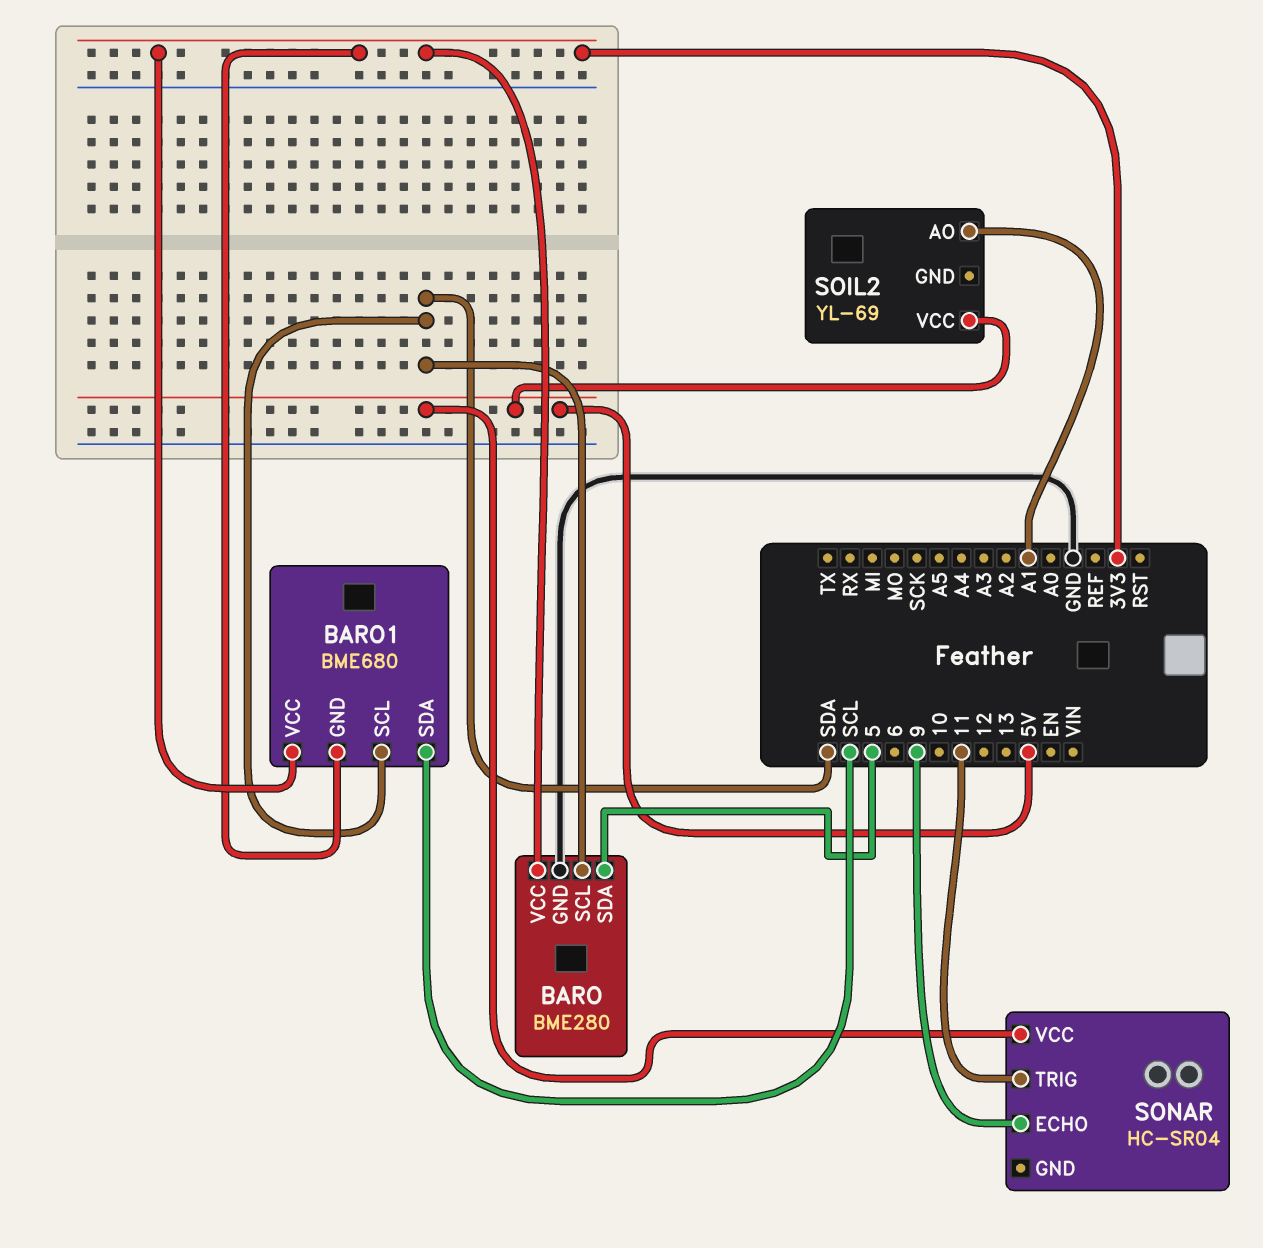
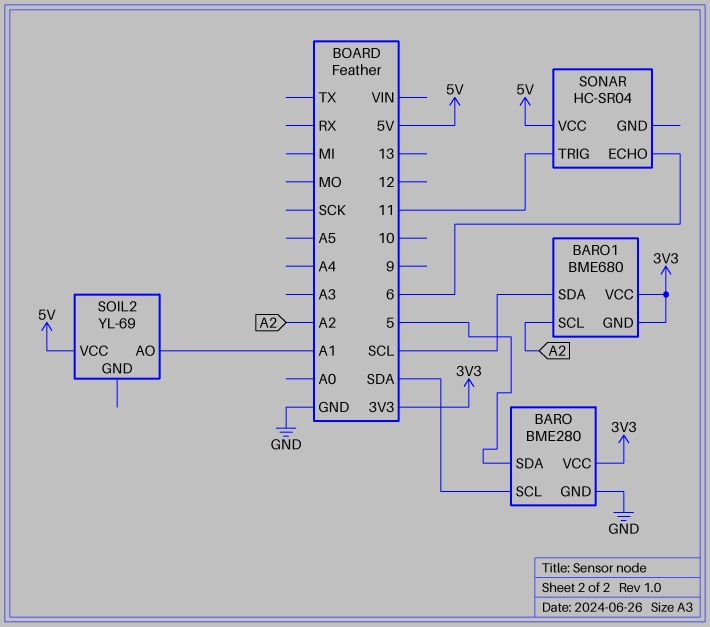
BARO1 pin SCL: SDA -> A2
SONAR pin ECHO: 9 -> 6

